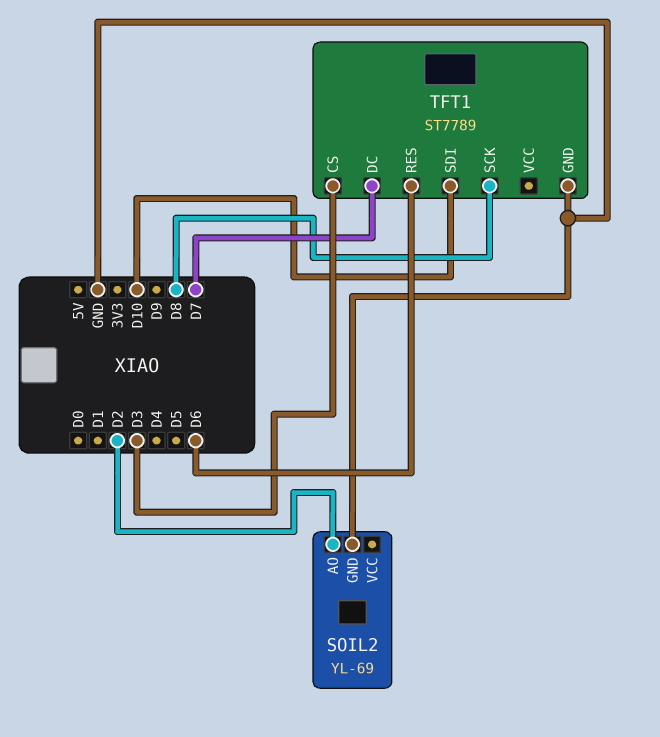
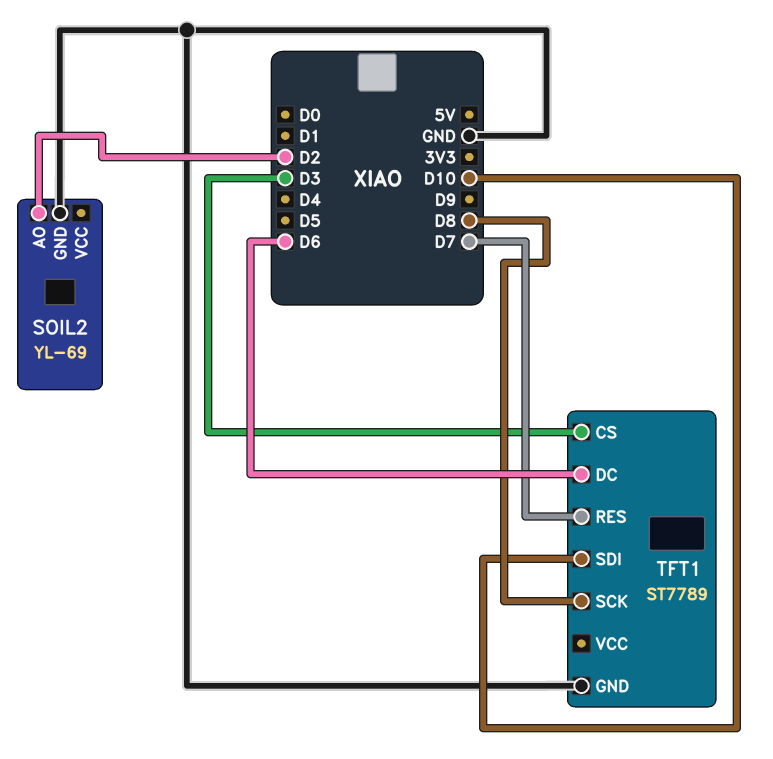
TFT1 pin DC: D7 -> D6
TFT1 pin RES: D6 -> D7

